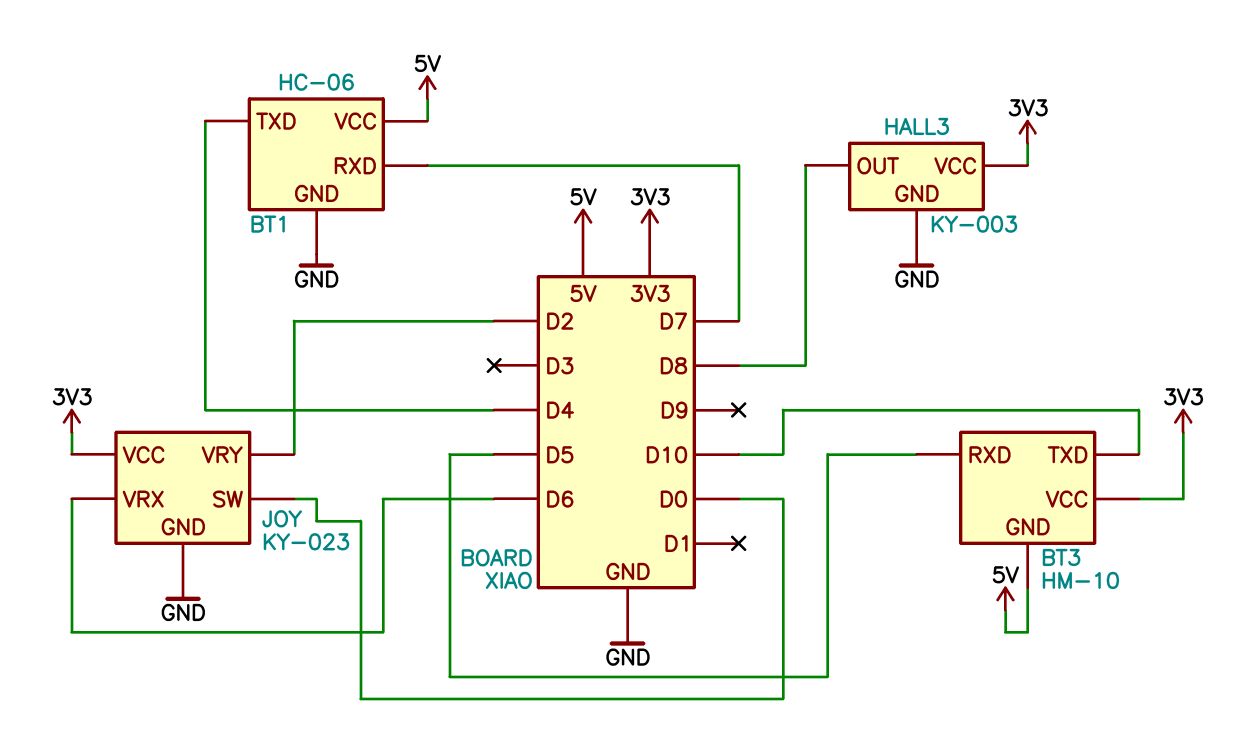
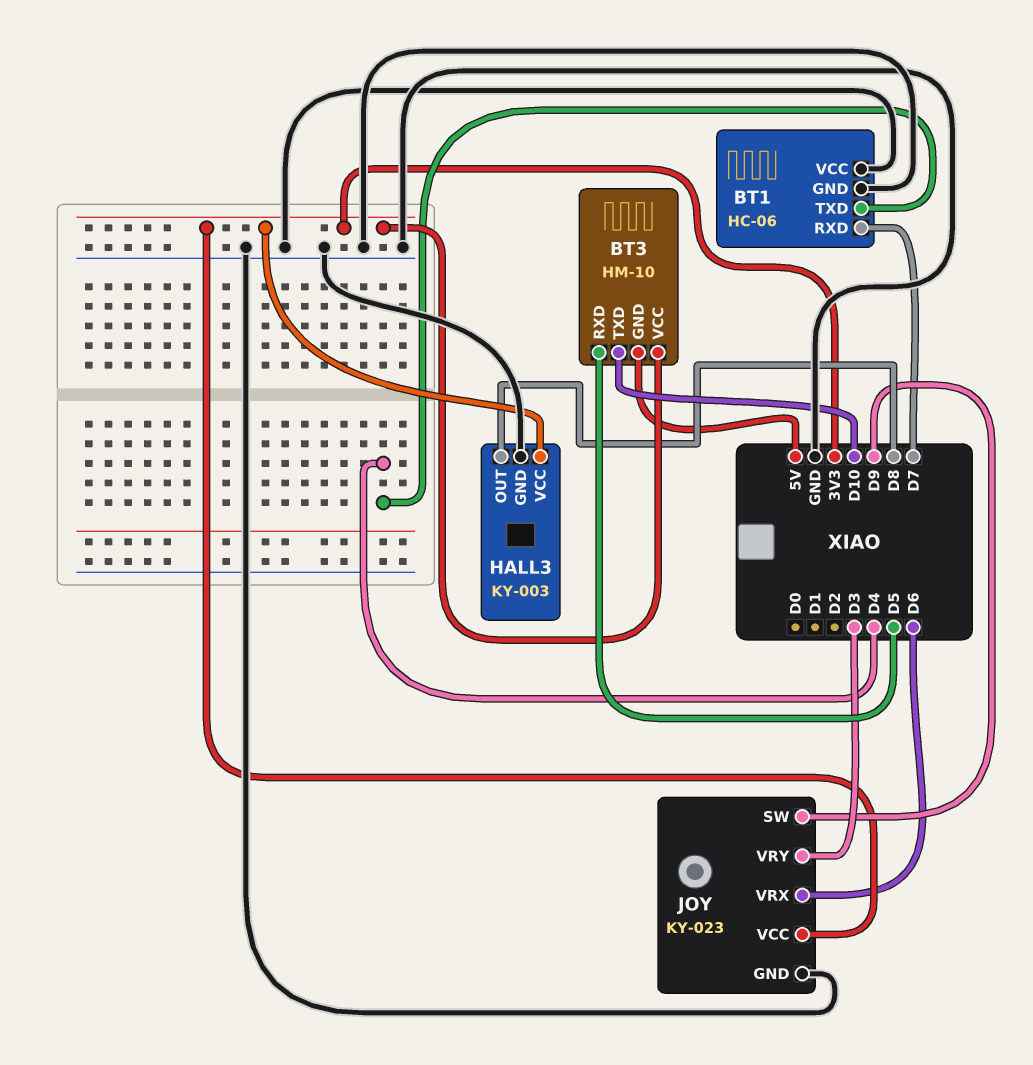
BT1 pin VCC: 5V -> GND
JOY pin SW: D0 -> D9
JOY pin VRY: D2 -> D3

